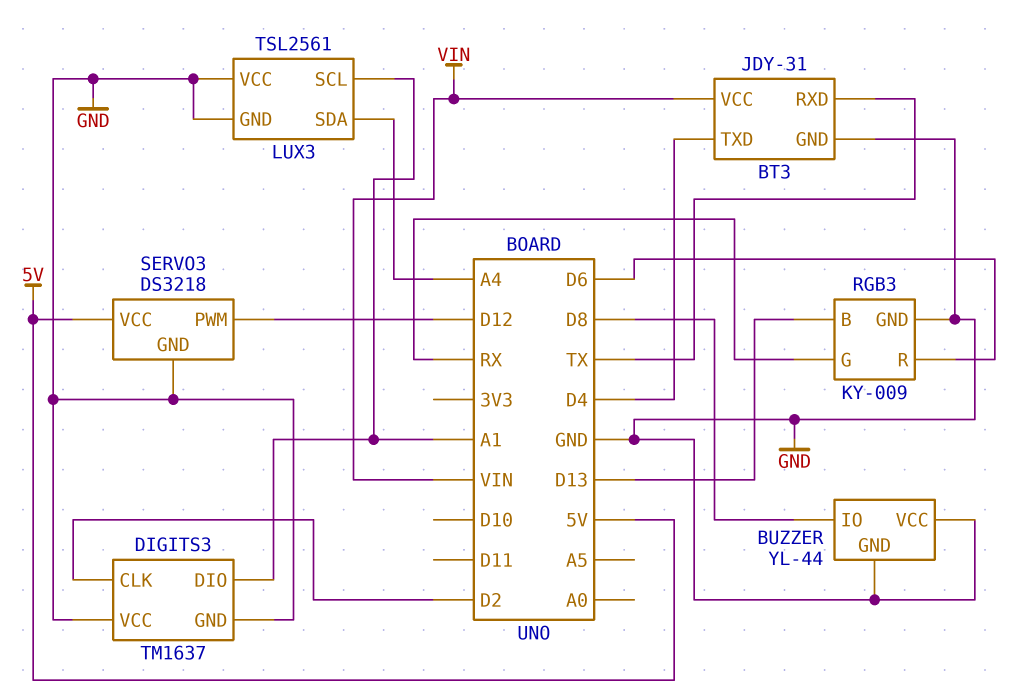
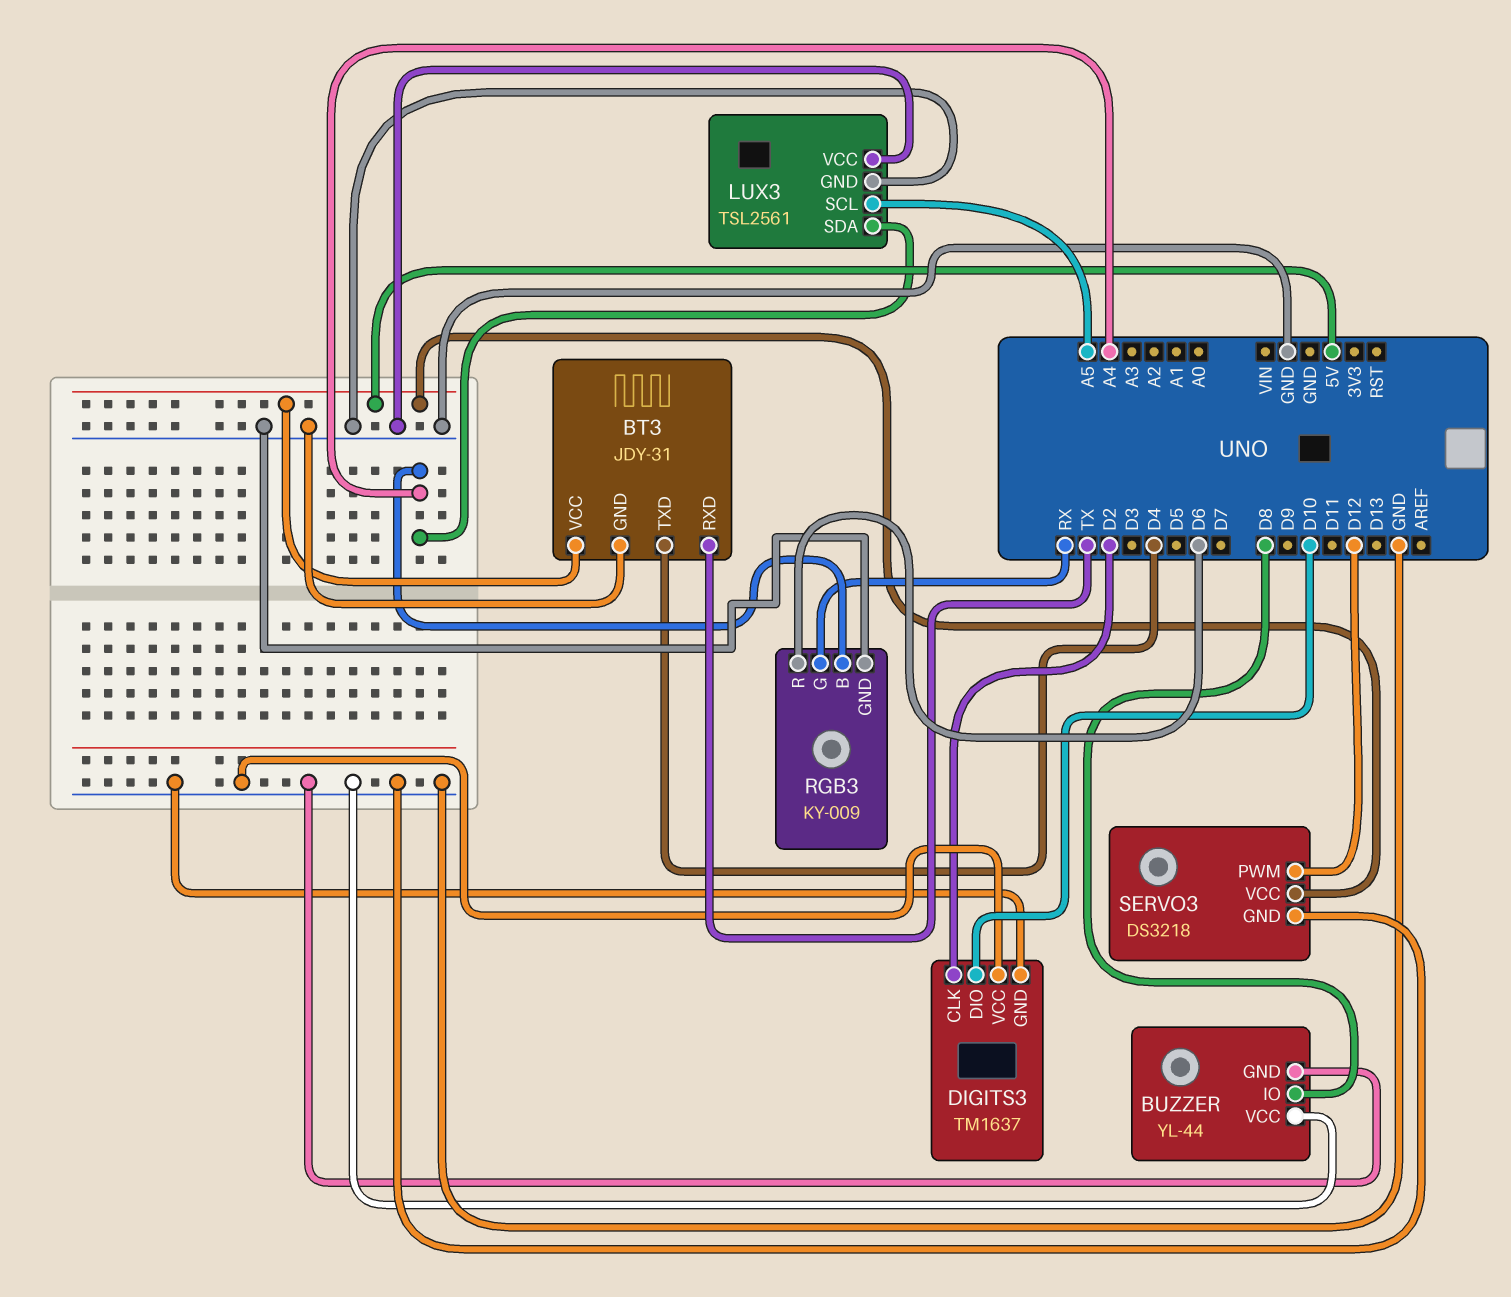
BT3 pin VCC: VIN -> 5V
DIGITS3 pin DIO: A1 -> D10
LUX3 pin SCL: A1 -> A5
RGB3 pin B: D13 -> A4

